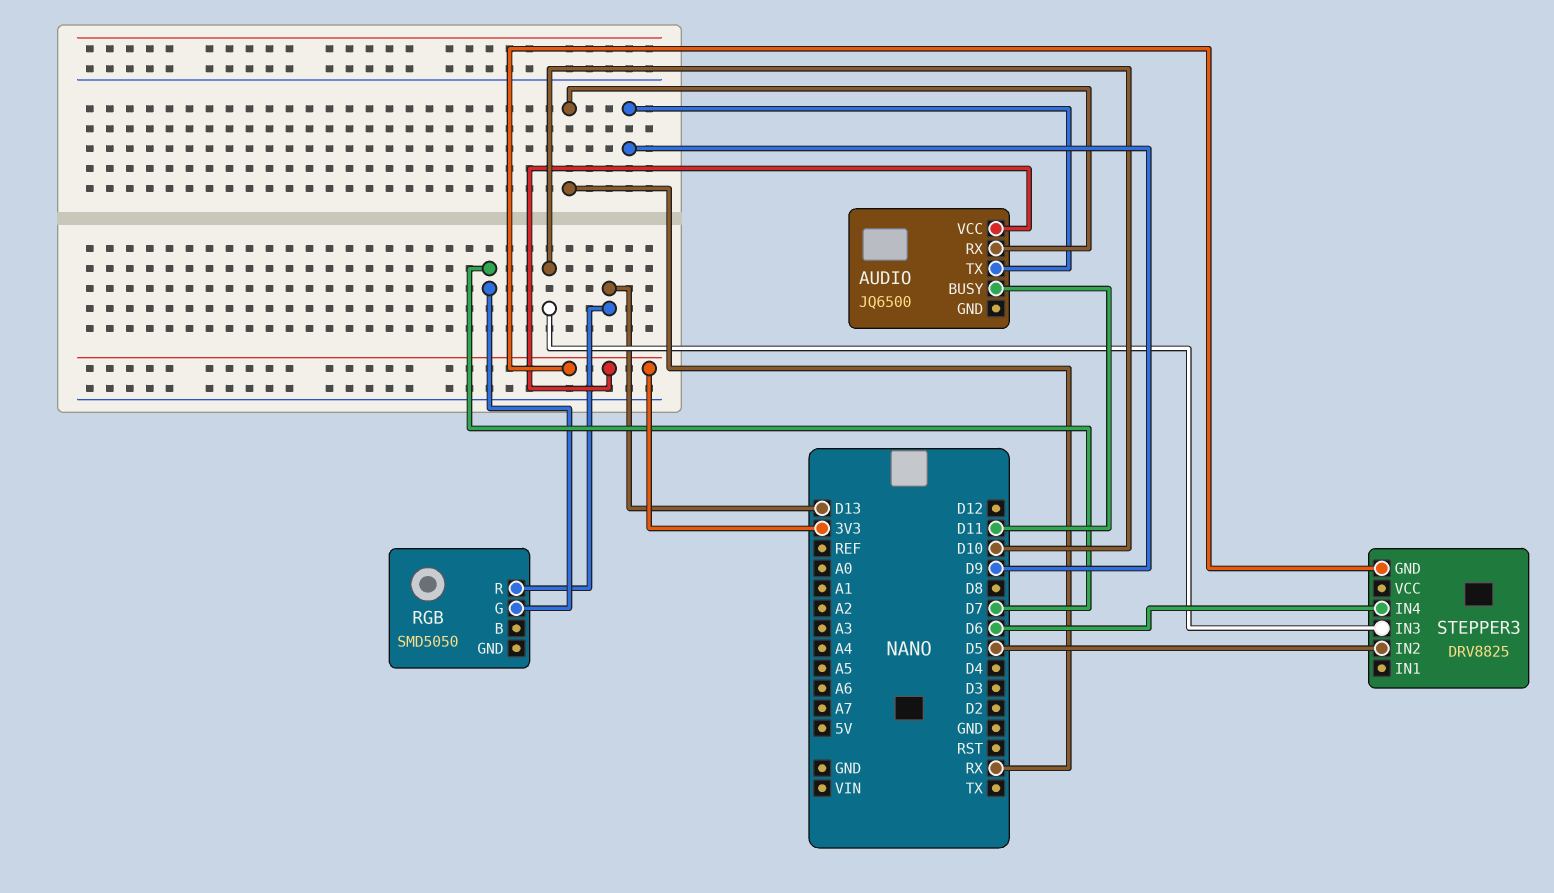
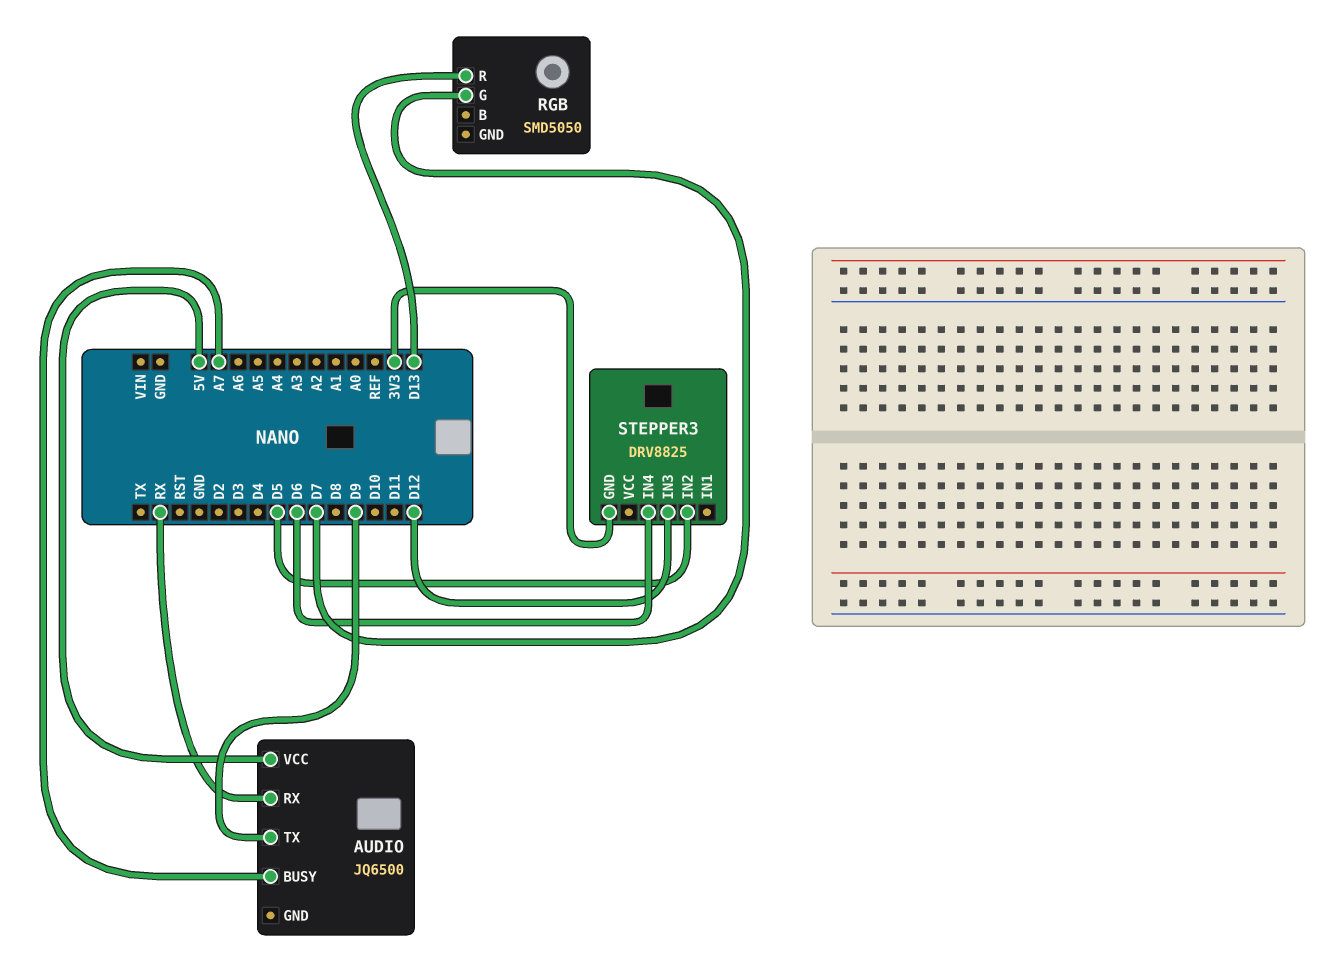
AUDIO pin BUSY: D11 -> A7
AUDIO pin VCC: 3V3 -> 5V
STEPPER3 pin IN3: D10 -> D12

